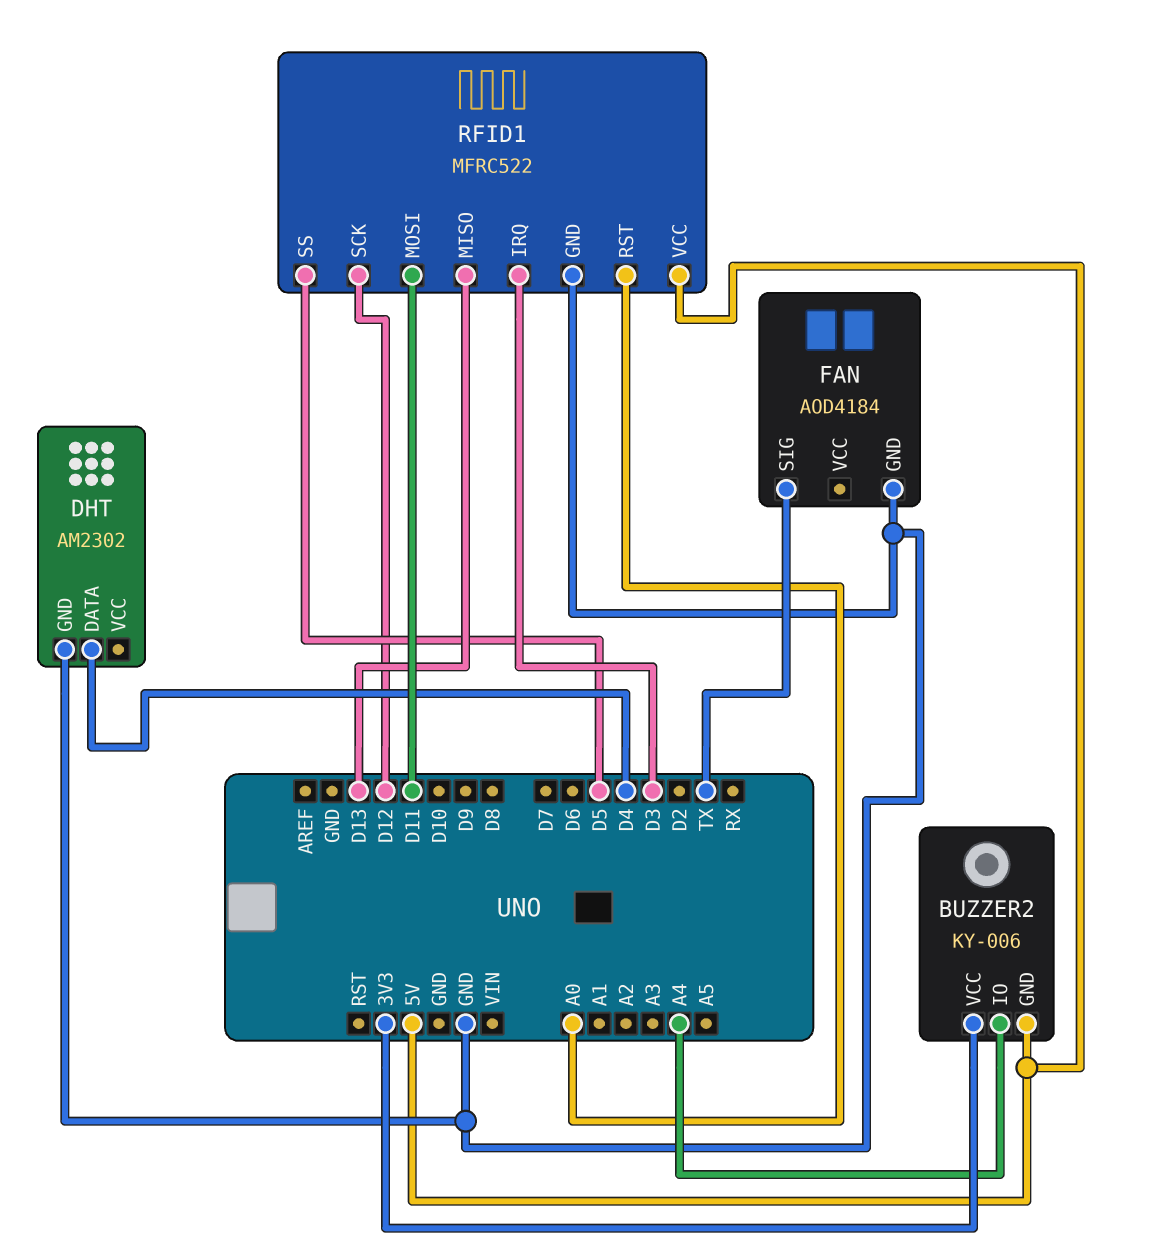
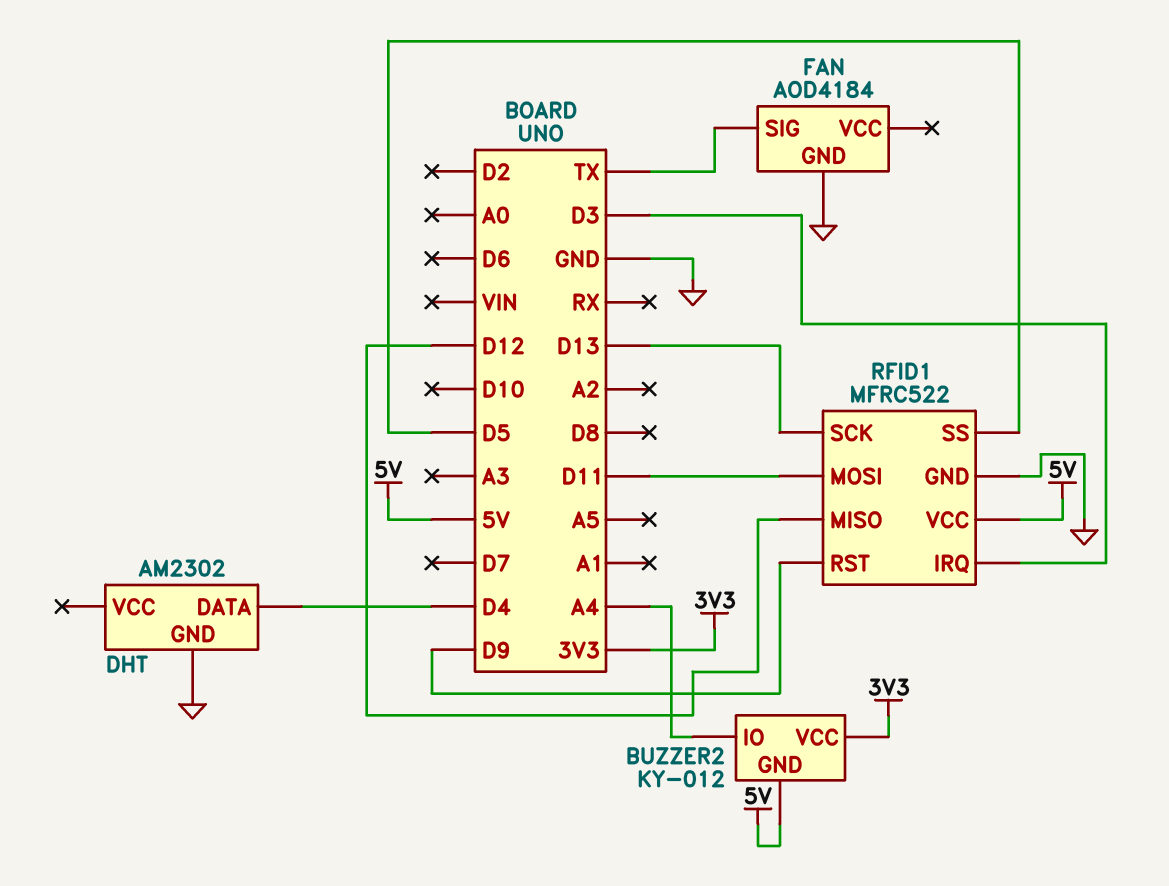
BUZZER2: KY-006 -> KY-012
RFID1 pin MISO: D13 -> D12
RFID1 pin RST: A0 -> D9
RFID1 pin SCK: D12 -> D13

